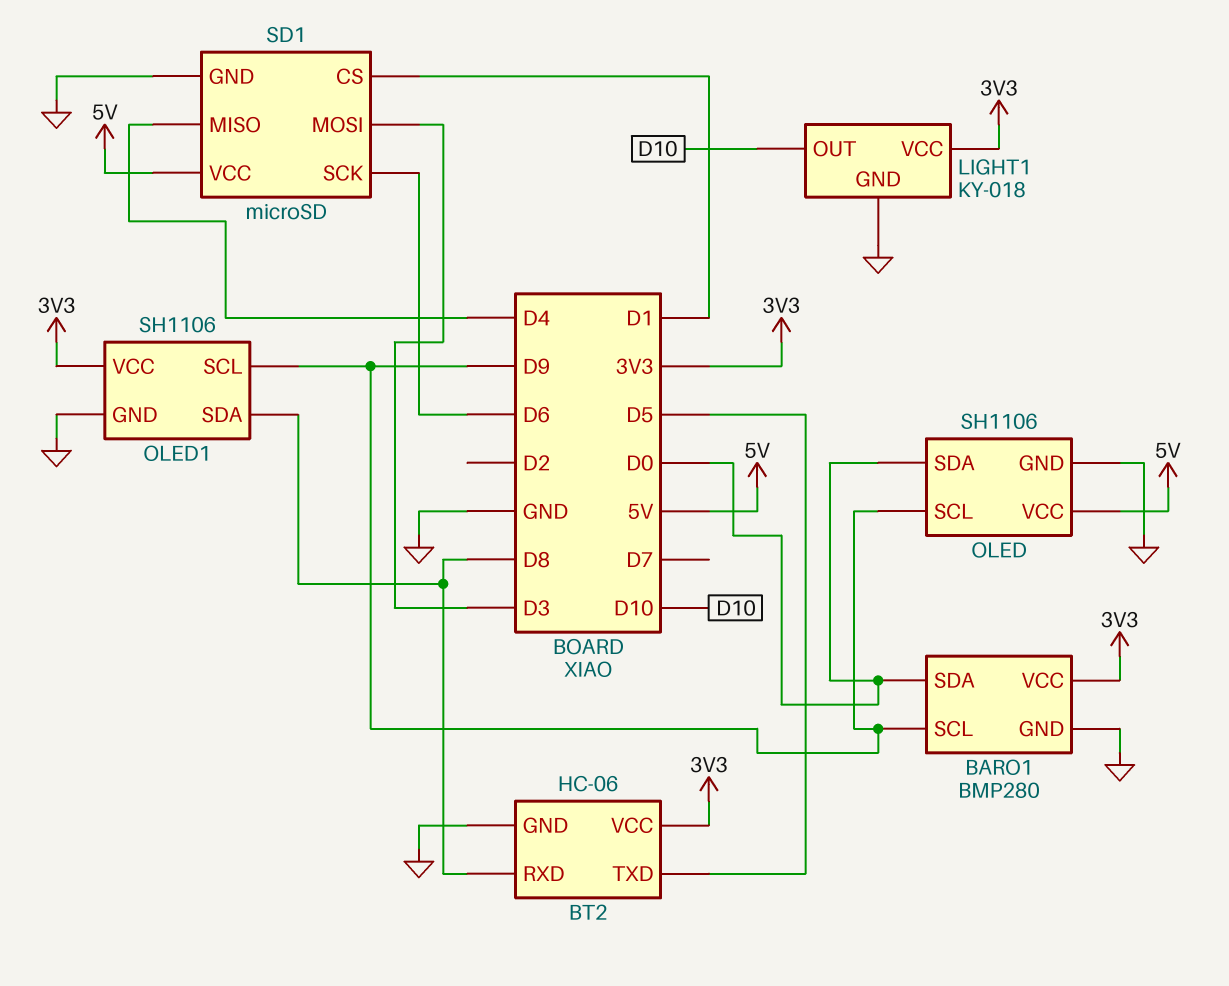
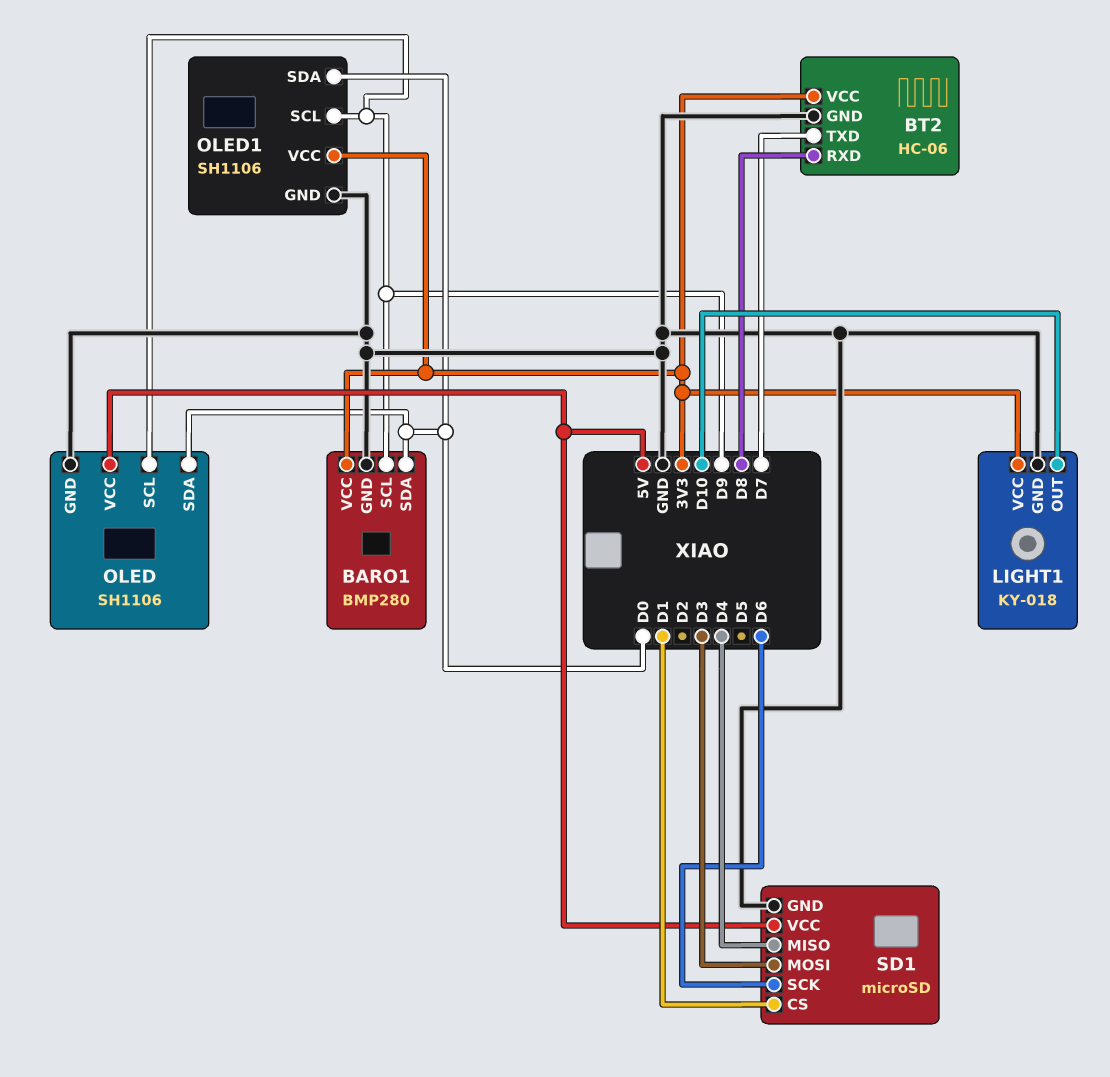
BT2 pin TXD: D5 -> D7
OLED1 pin SDA: D8 -> D0

